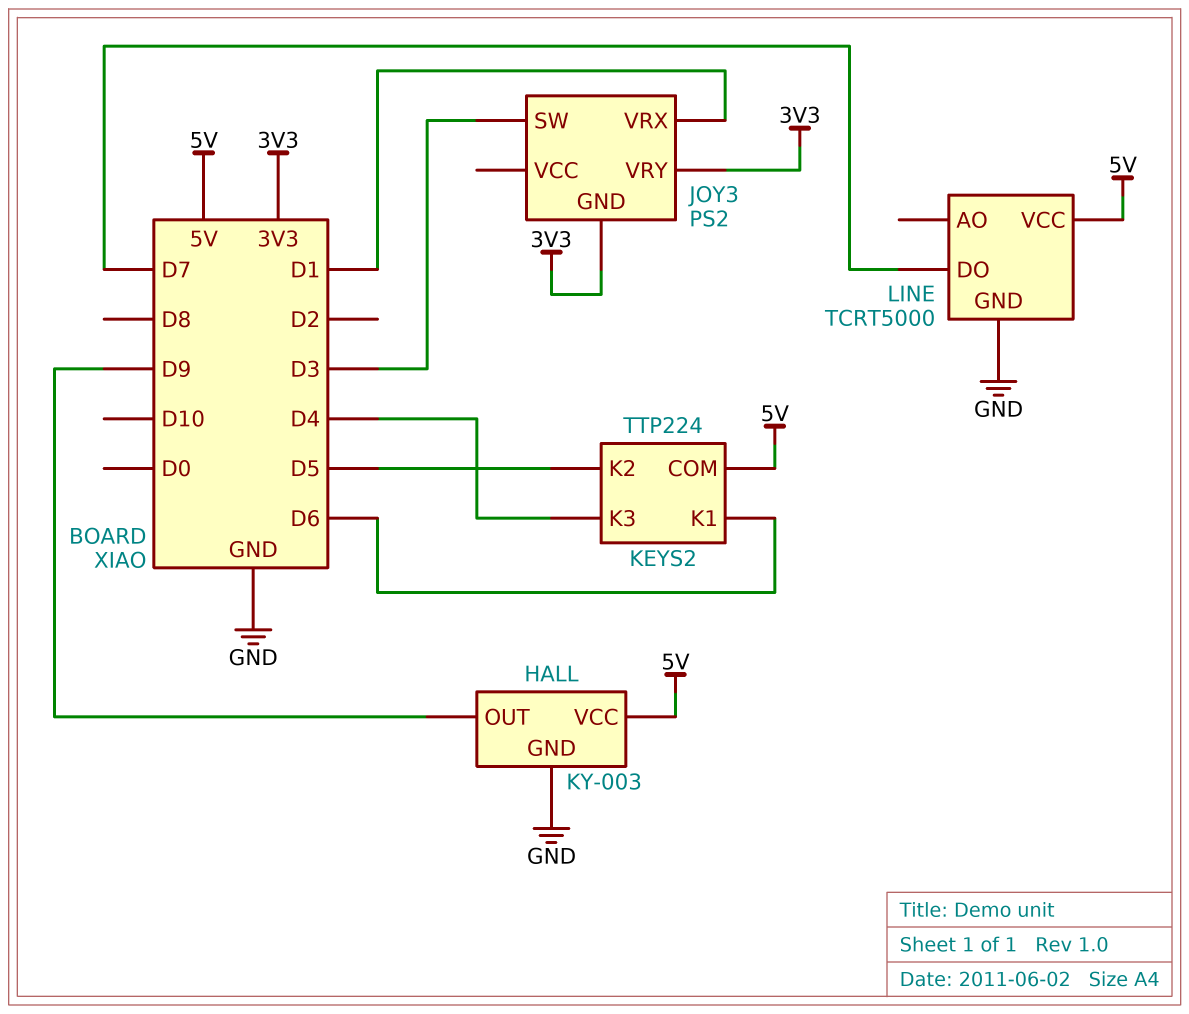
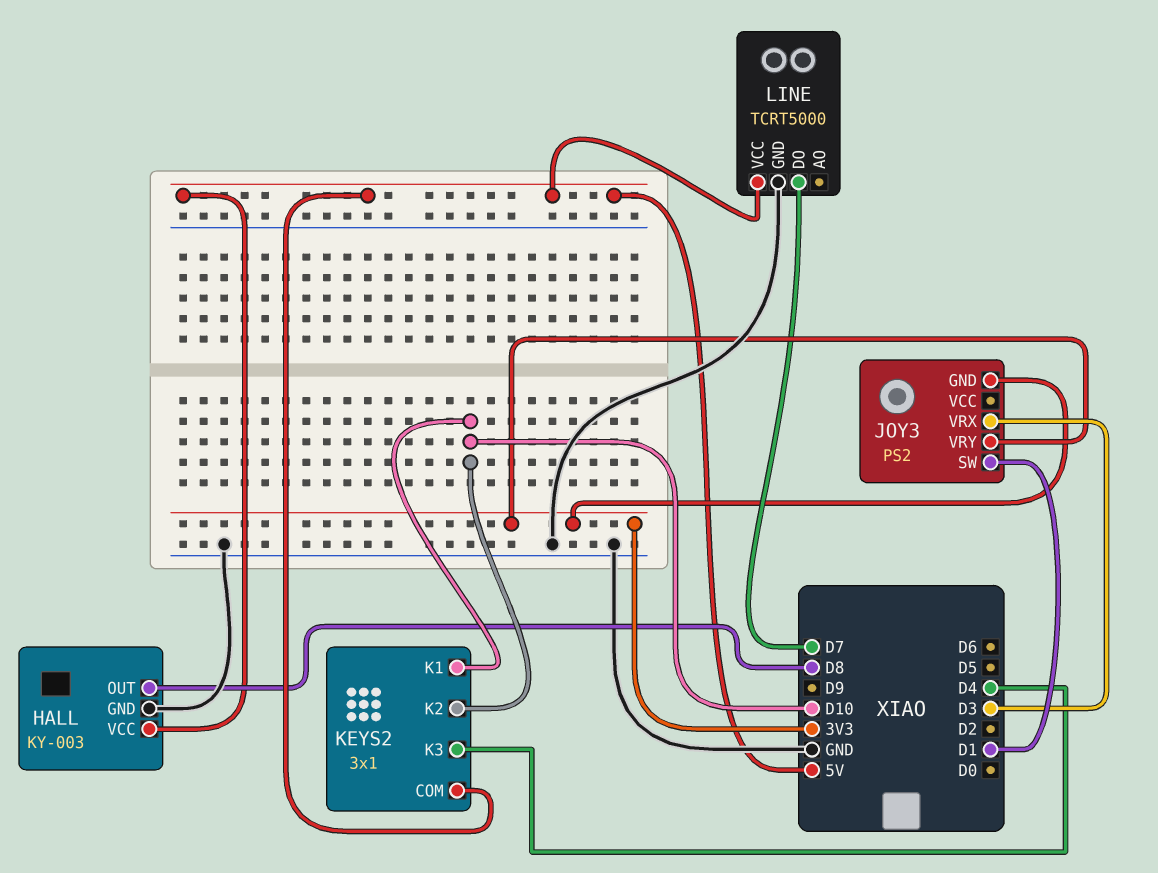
HALL pin OUT: D9 -> D8
JOY3 pin SW: D3 -> D1
JOY3 pin VRX: D1 -> D3
KEYS2: TTP224 -> 3x1
KEYS2 pin K1: D6 -> D10
KEYS2 pin K2: D5 -> D10

